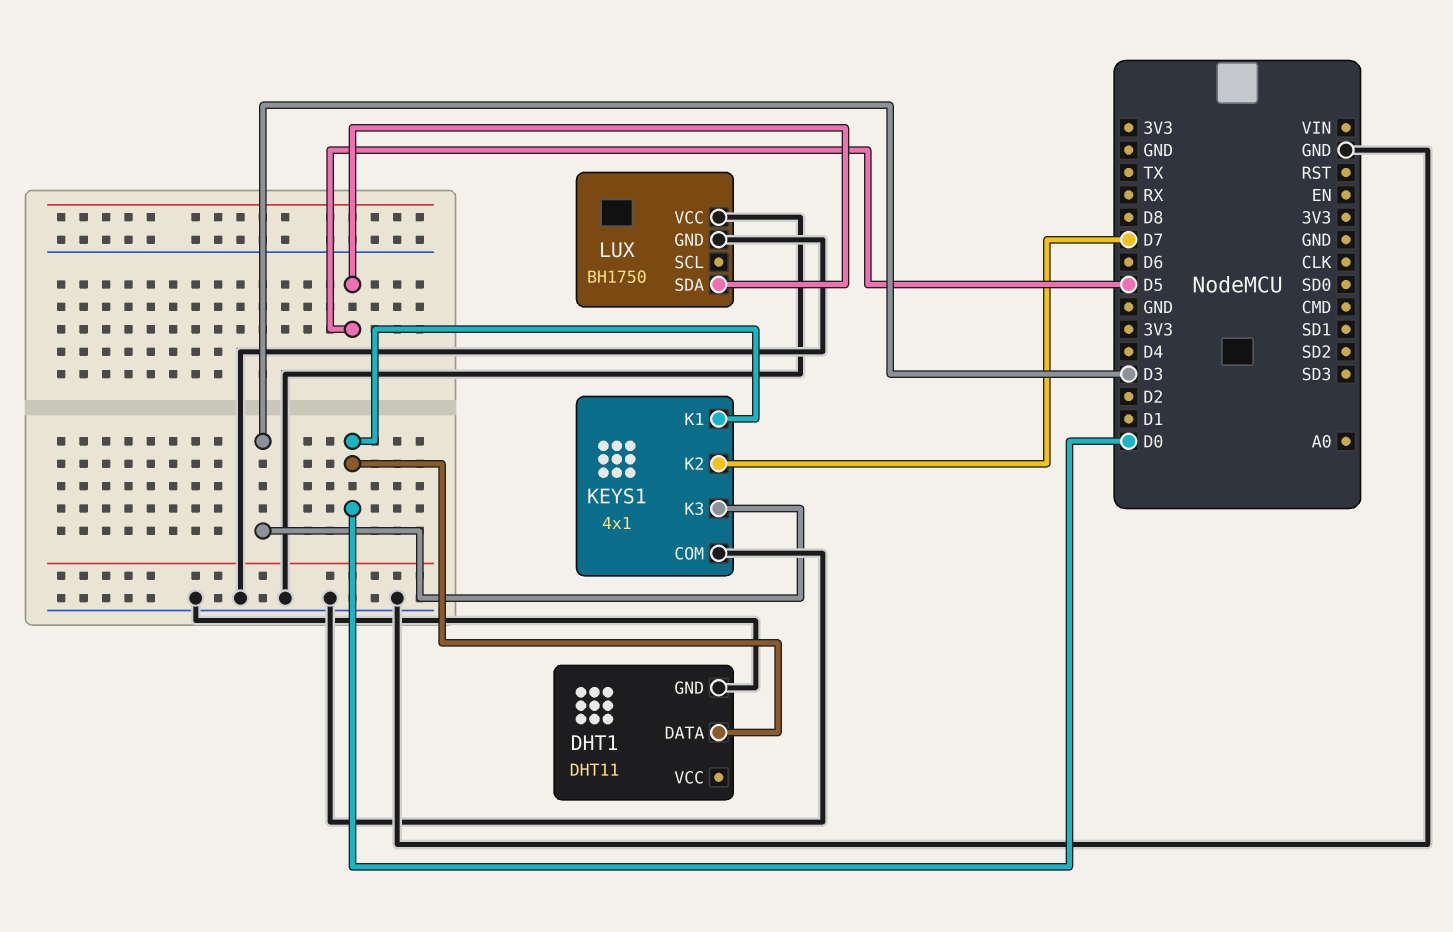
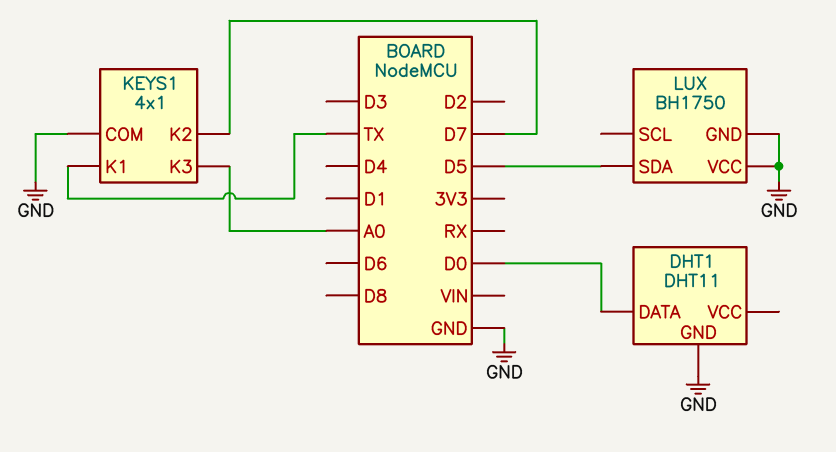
KEYS1 pin K1: D0 -> TX
KEYS1 pin K3: D3 -> A0

